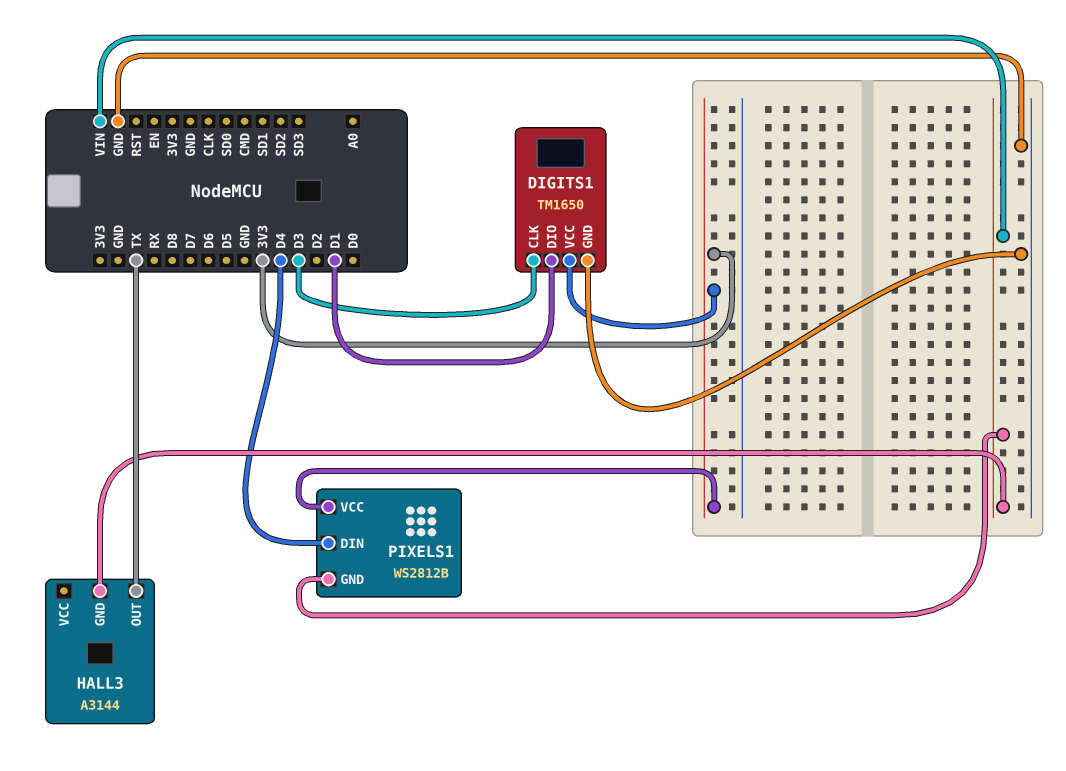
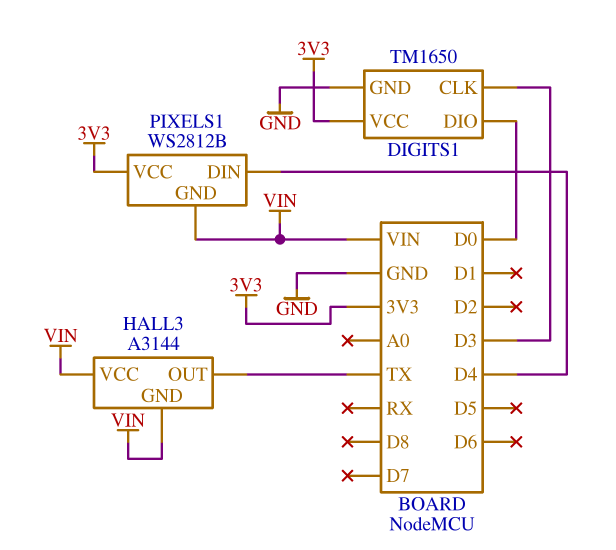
DIGITS1 pin DIO: D1 -> D0
HALL3 pin VCC: none -> VIN

